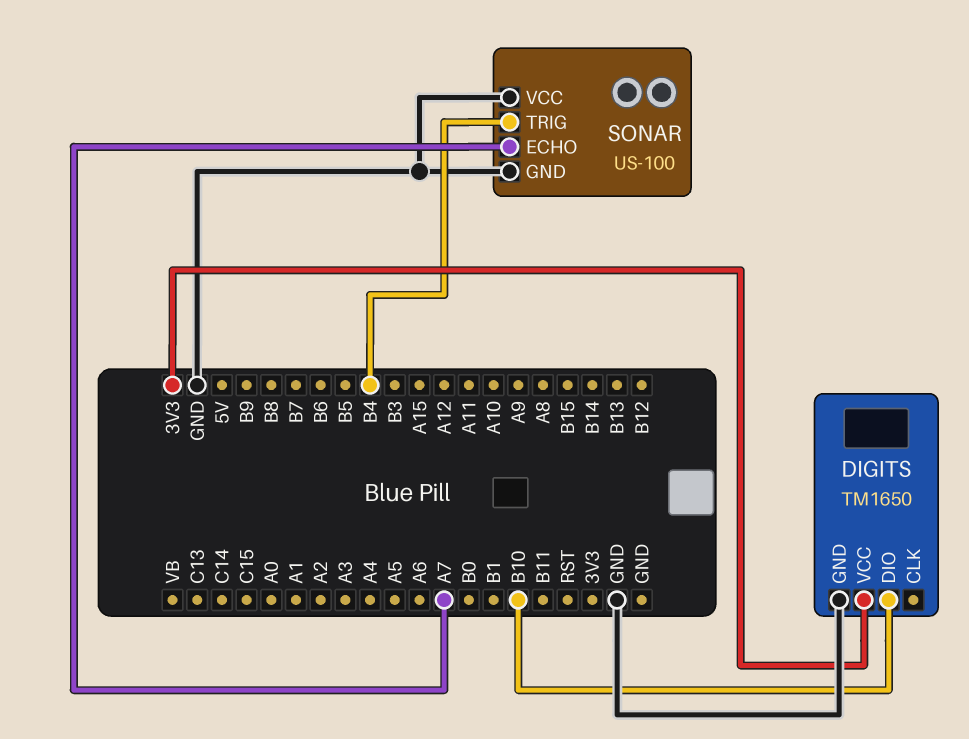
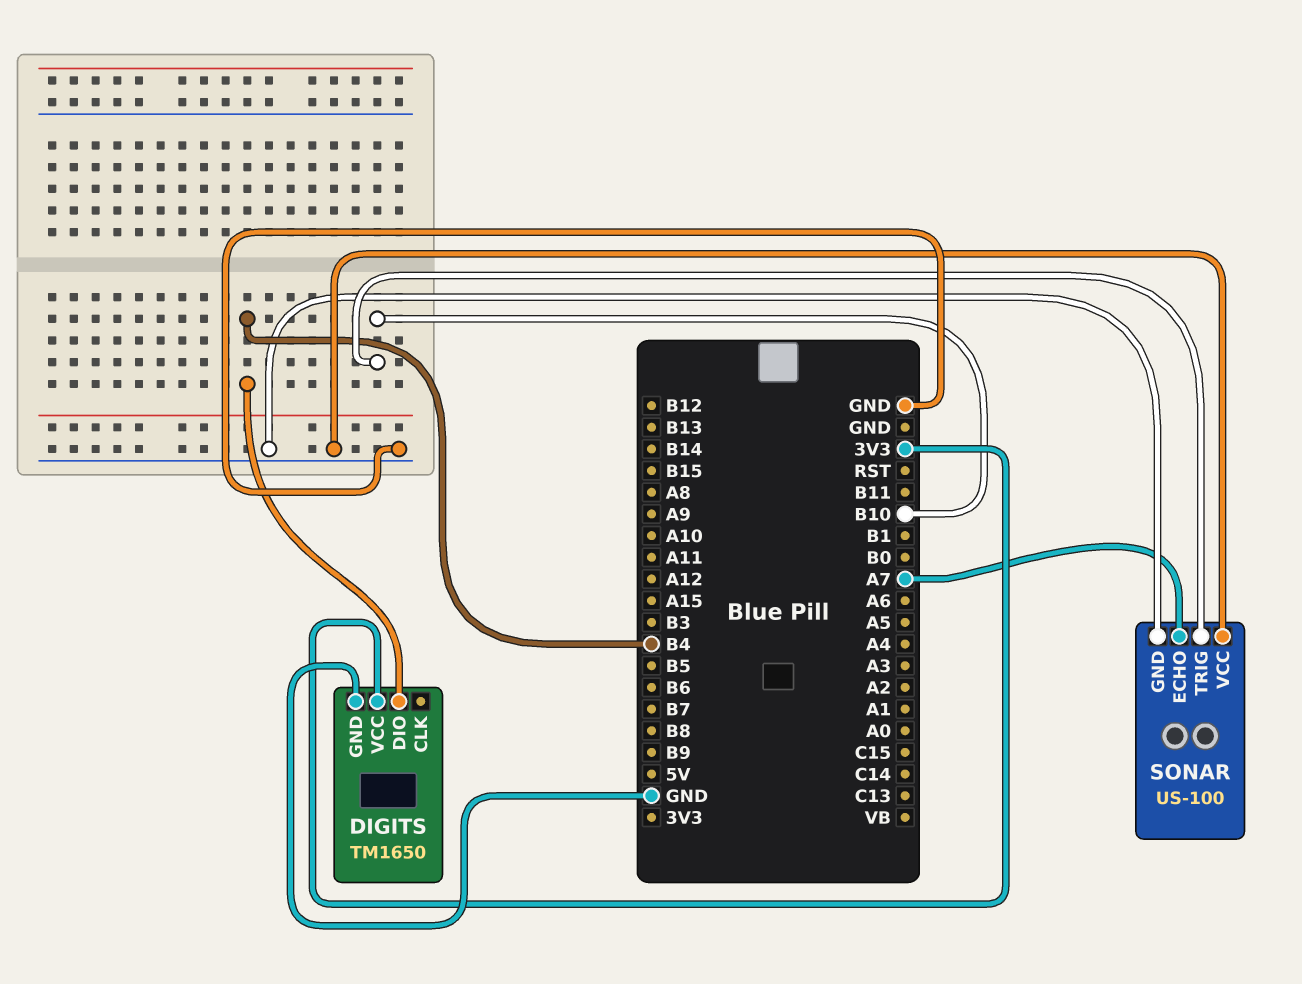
DIGITS pin DIO: B10 -> B4
SONAR pin TRIG: B4 -> B10

